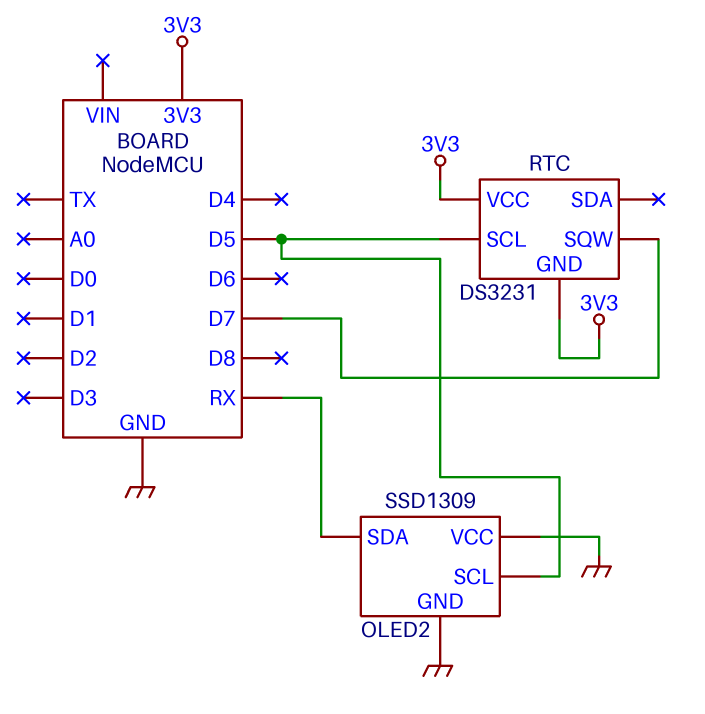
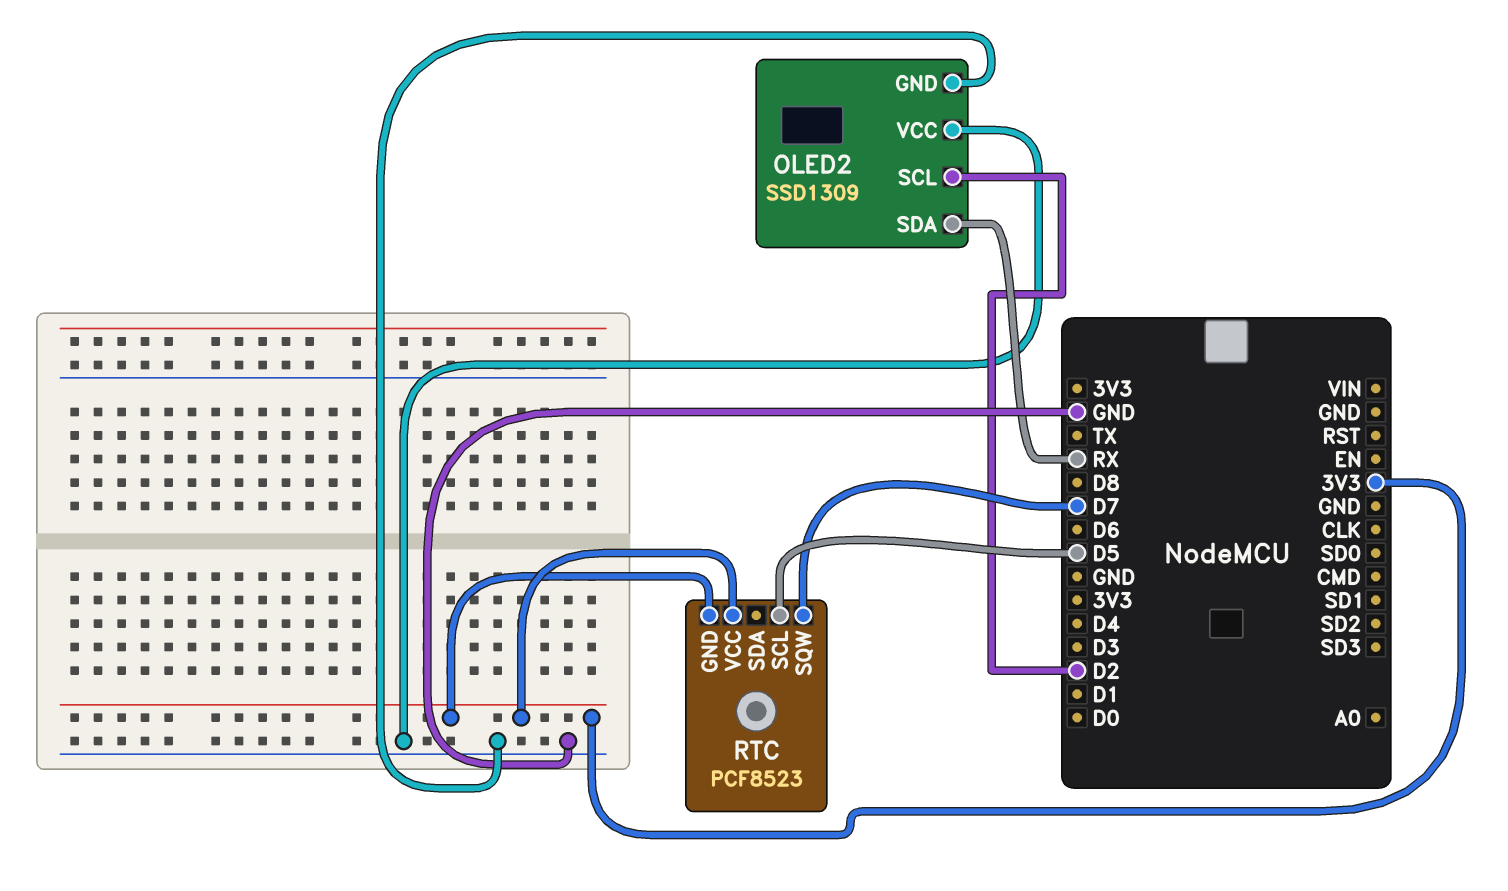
OLED2 pin SCL: D5 -> D2
RTC: DS3231 -> PCF8523

